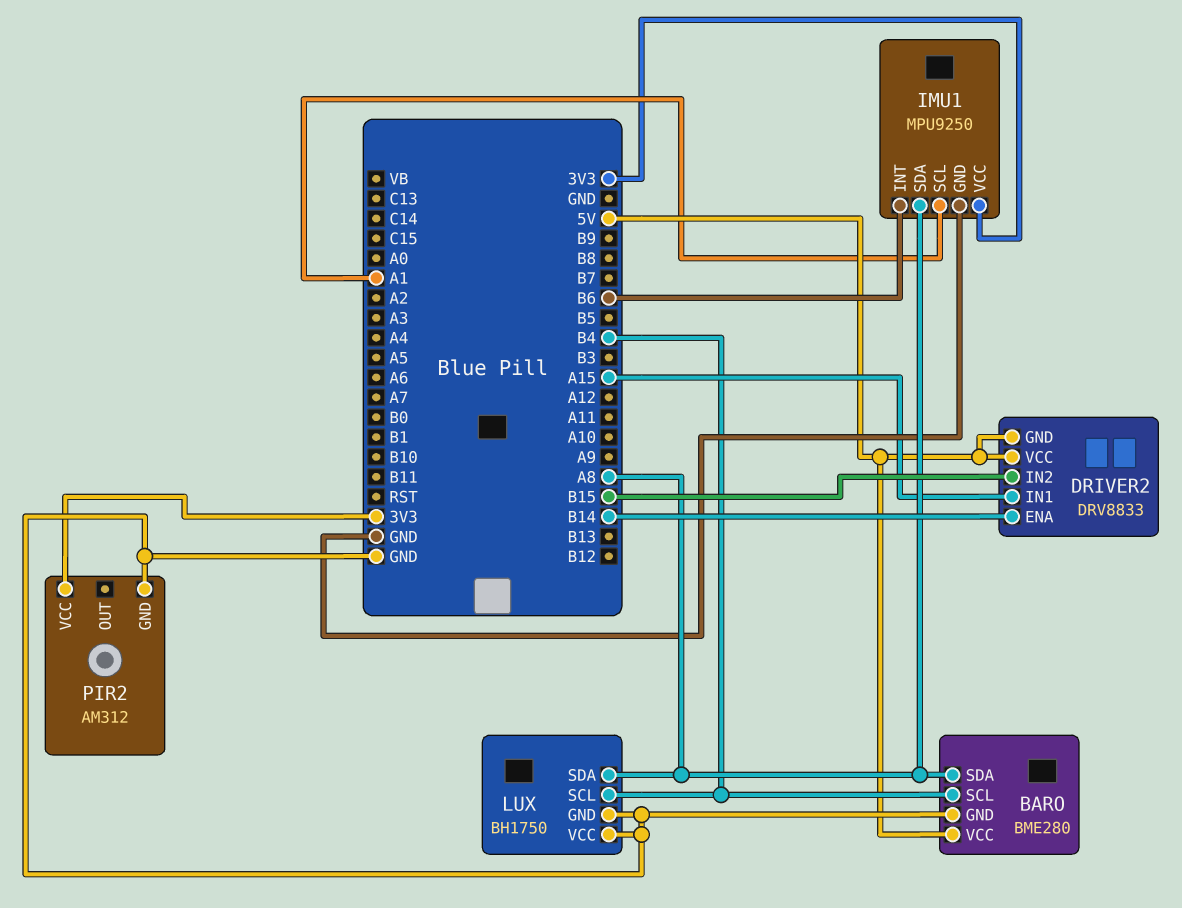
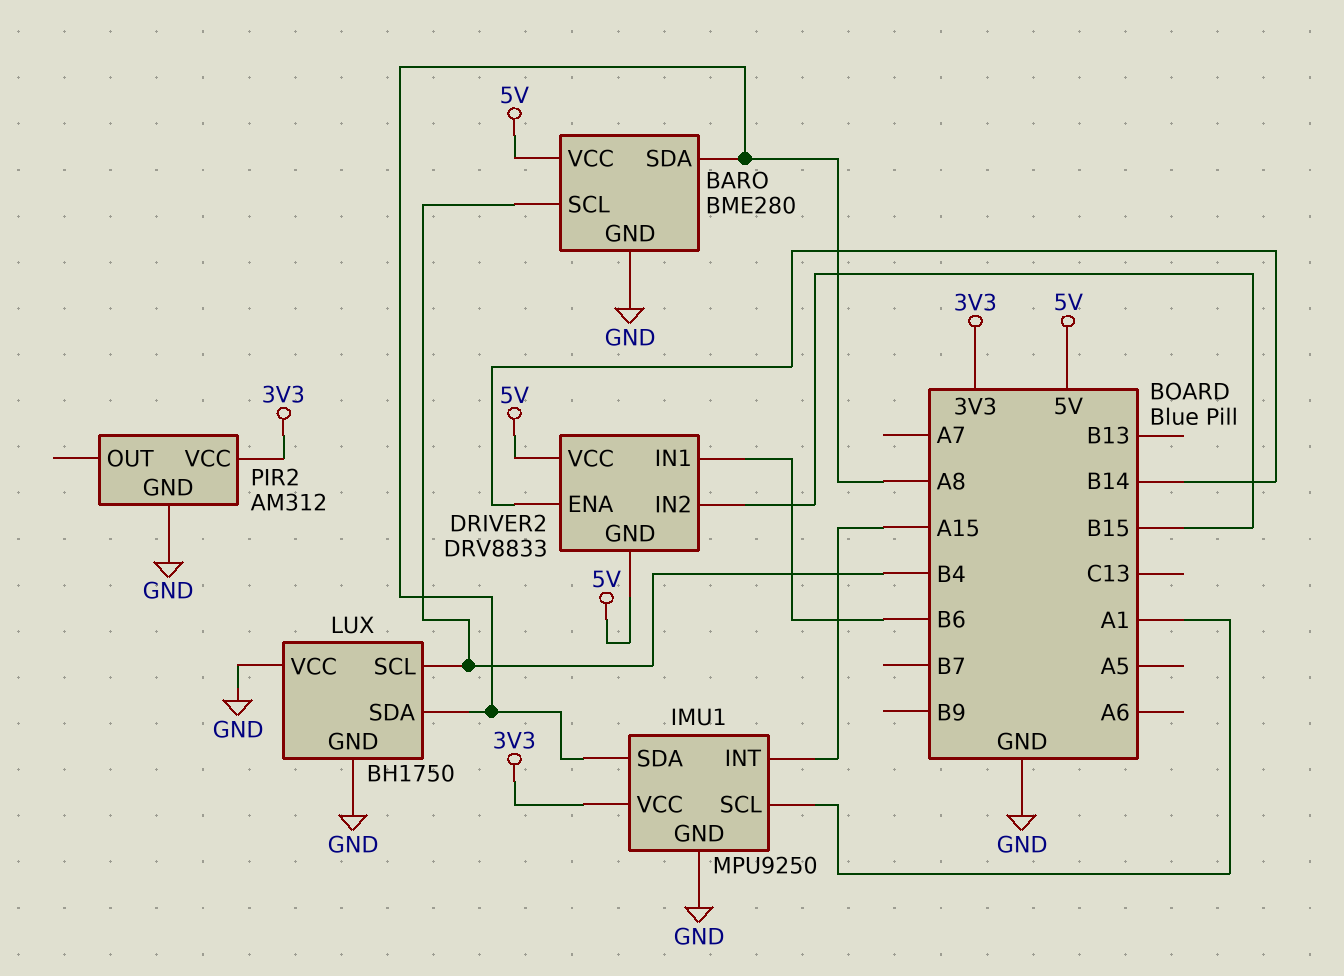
DRIVER2 pin IN1: A15 -> B6
IMU1 pin INT: B6 -> A15

